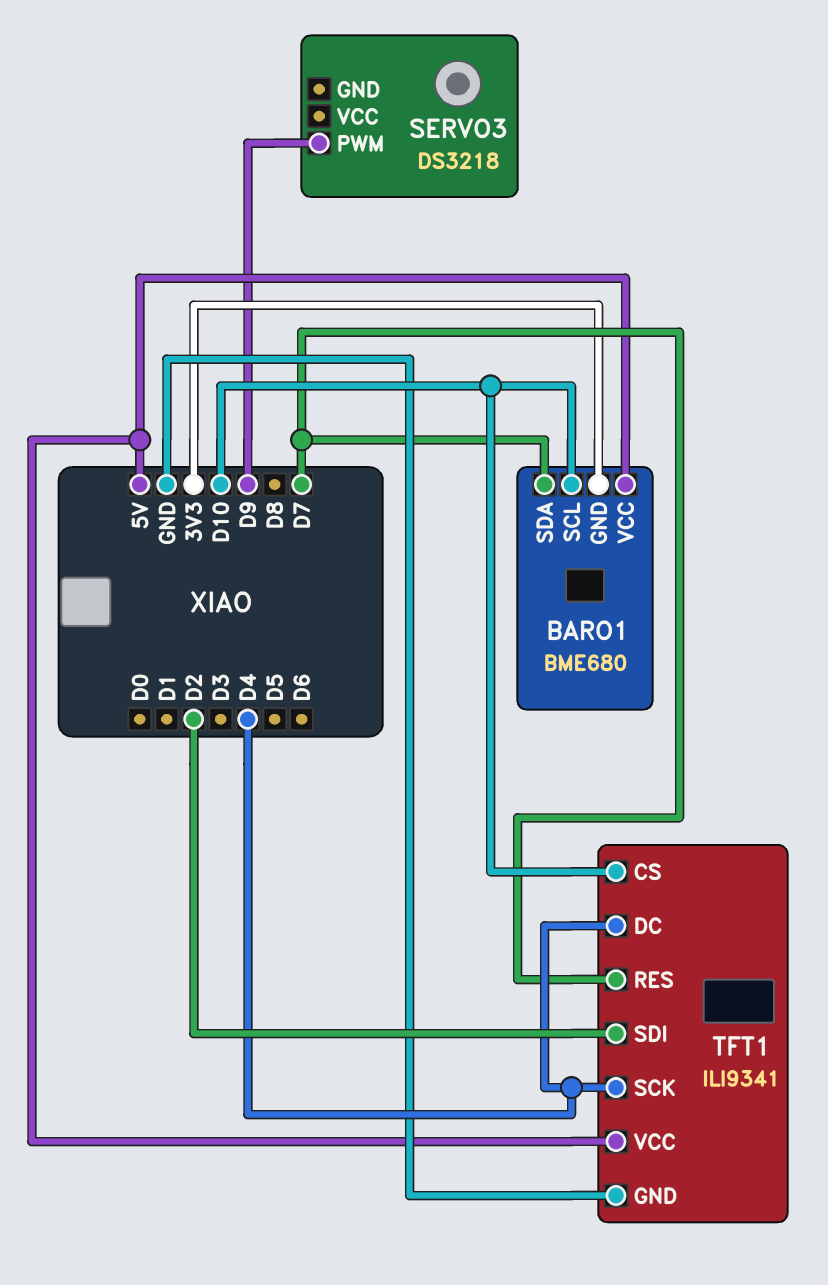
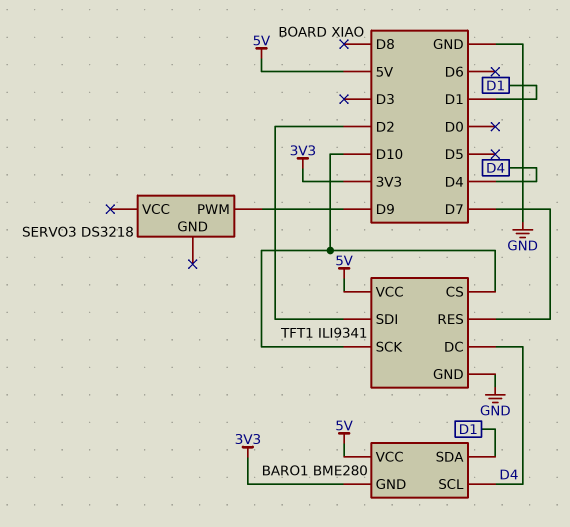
BARO1: BME680 -> BME280
BARO1 pin SCL: D10 -> D4
BARO1 pin SDA: D7 -> D1
TFT1 pin SCK: D4 -> D10

